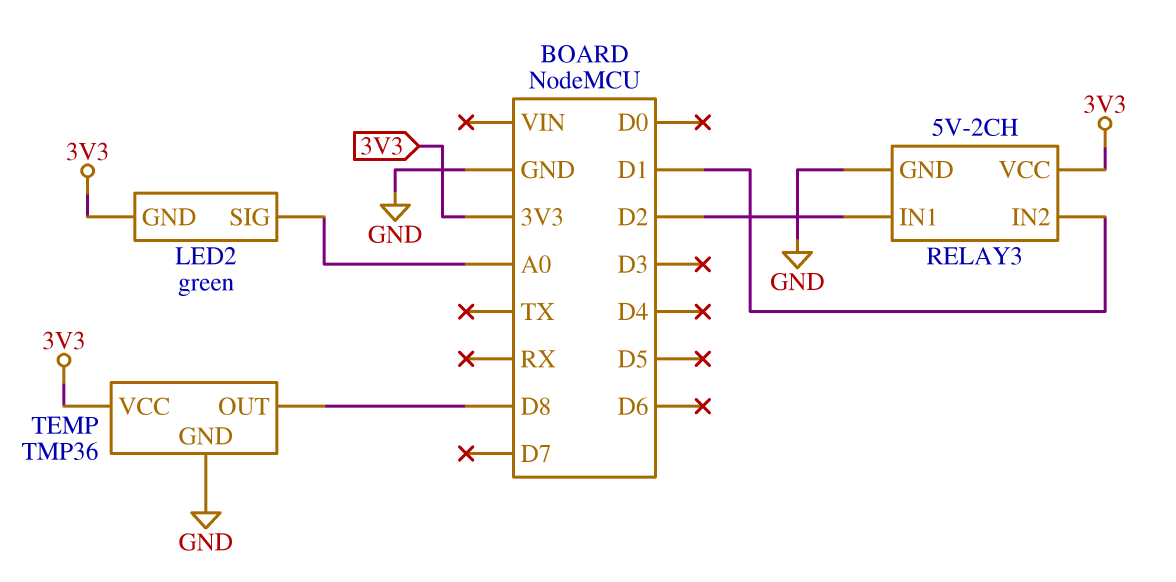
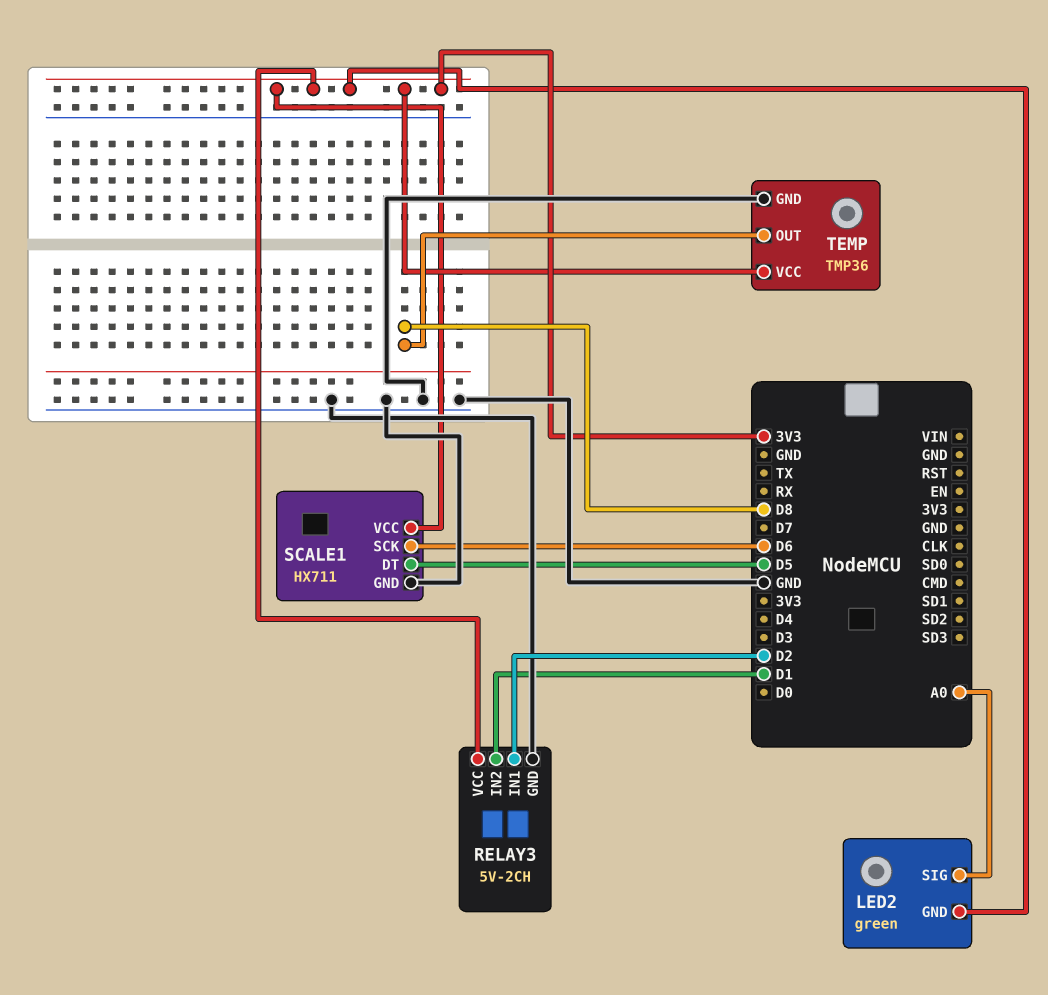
SCALE1: none -> HX711
SCALE1 pin DT: none -> D5
SCALE1 pin GND: none -> GND
SCALE1 pin SCK: none -> D6
SCALE1 pin VCC: none -> 3V3

